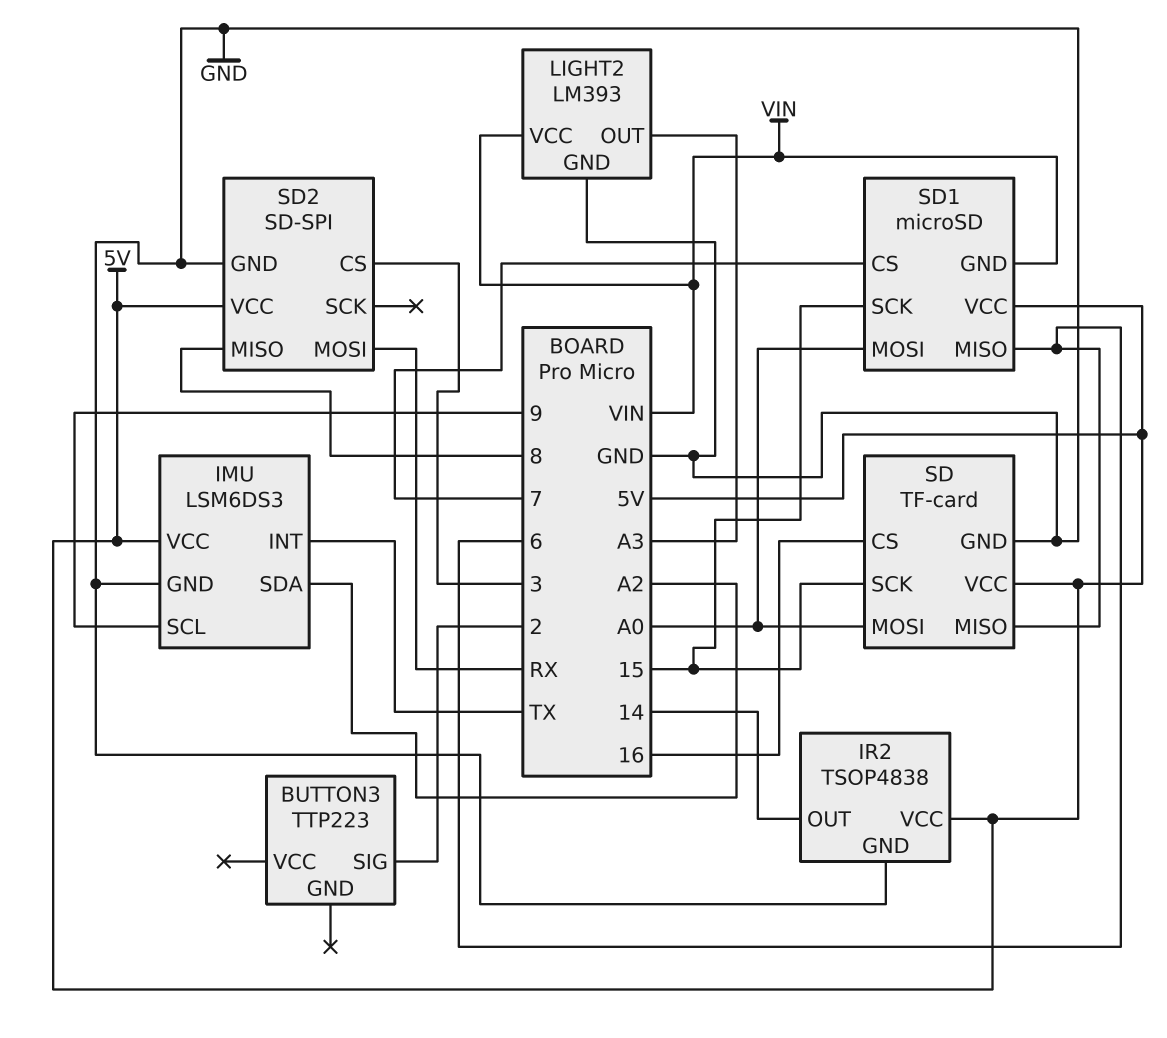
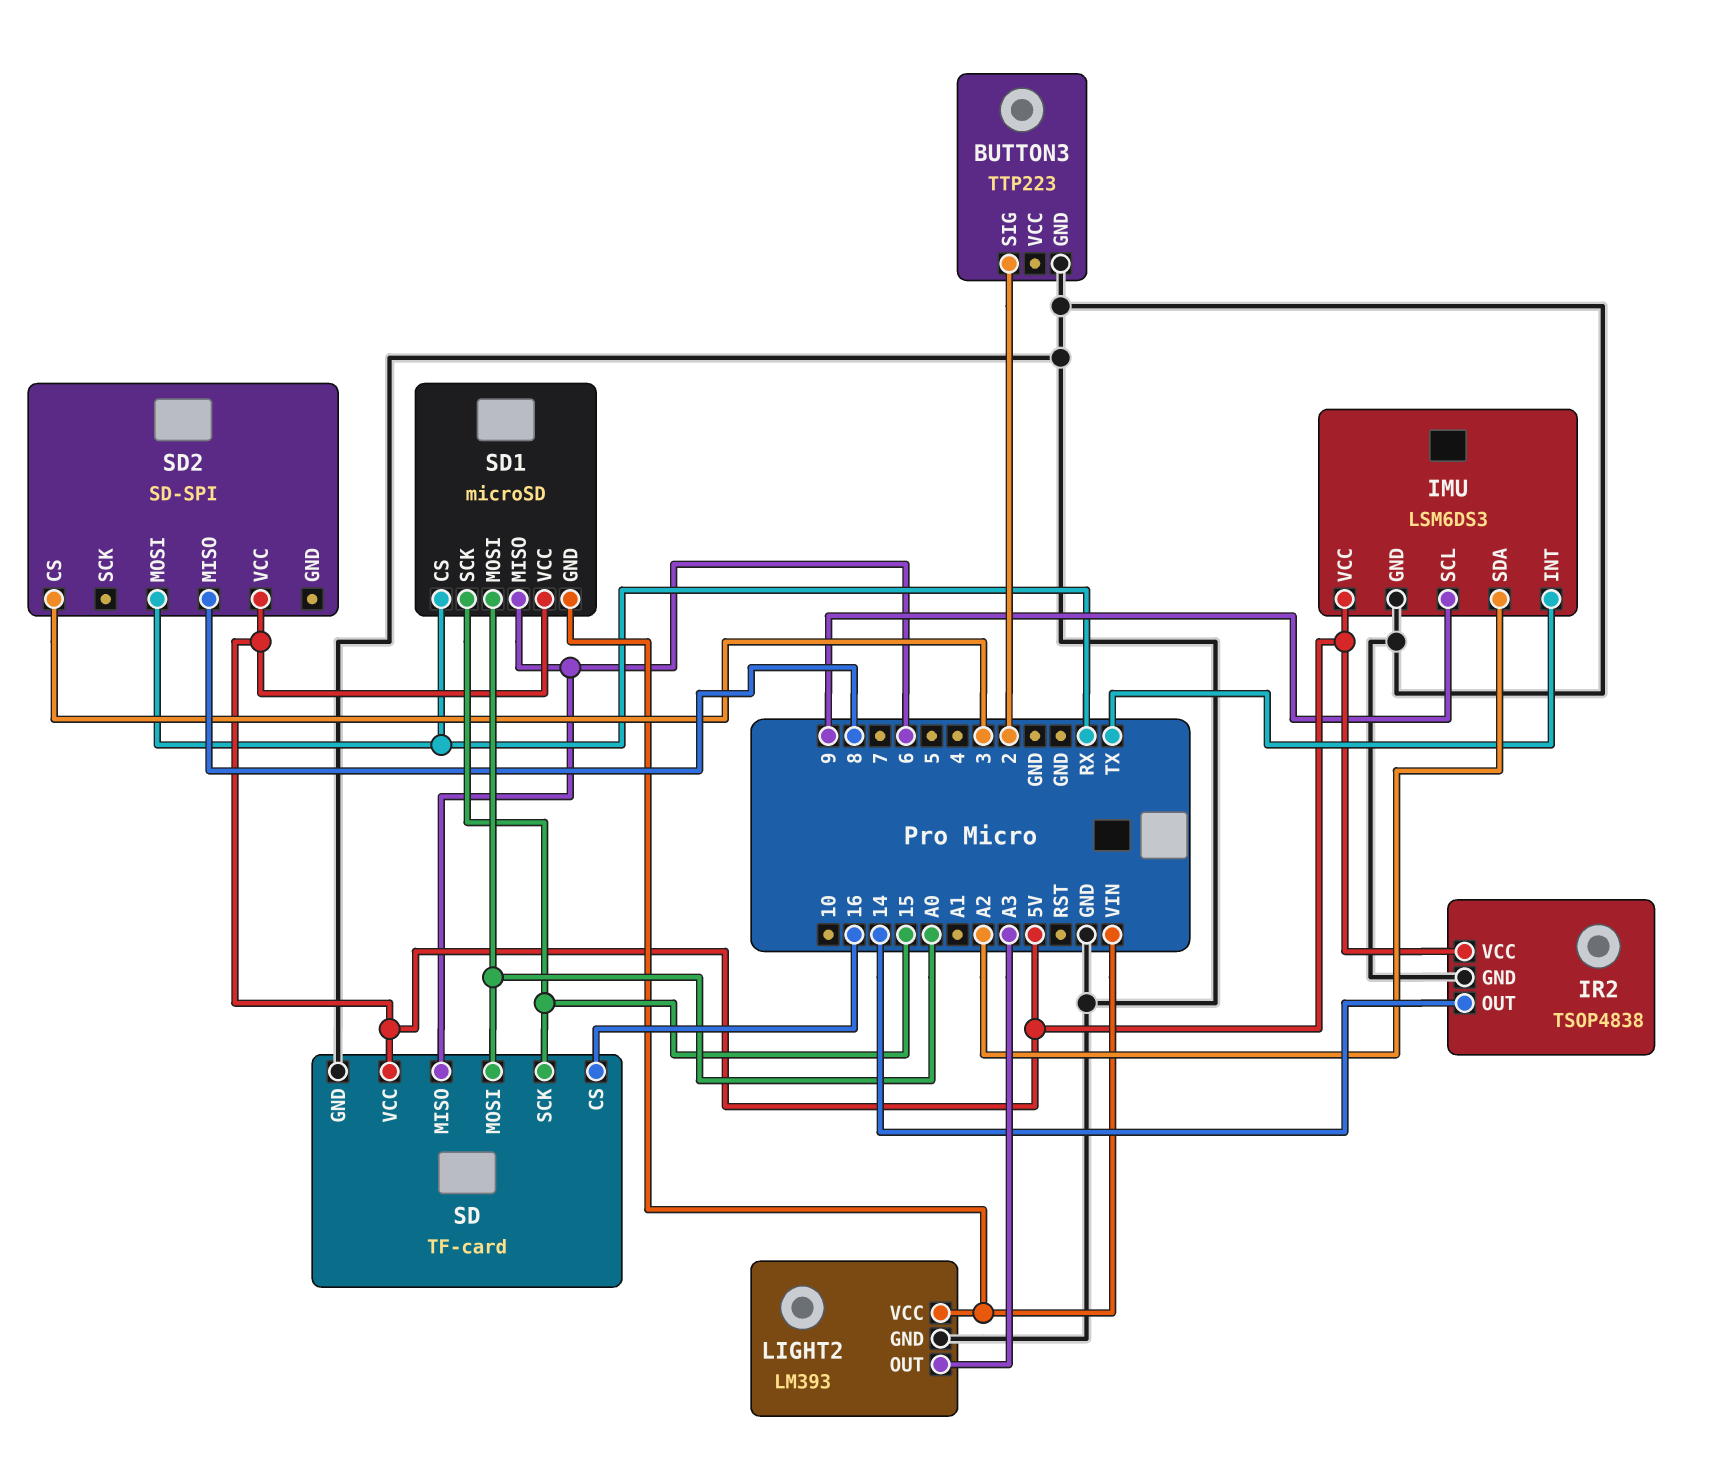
BUTTON3 pin GND: none -> GND
SD1 pin CS: 7 -> RX
SD2 pin GND: GND -> none

